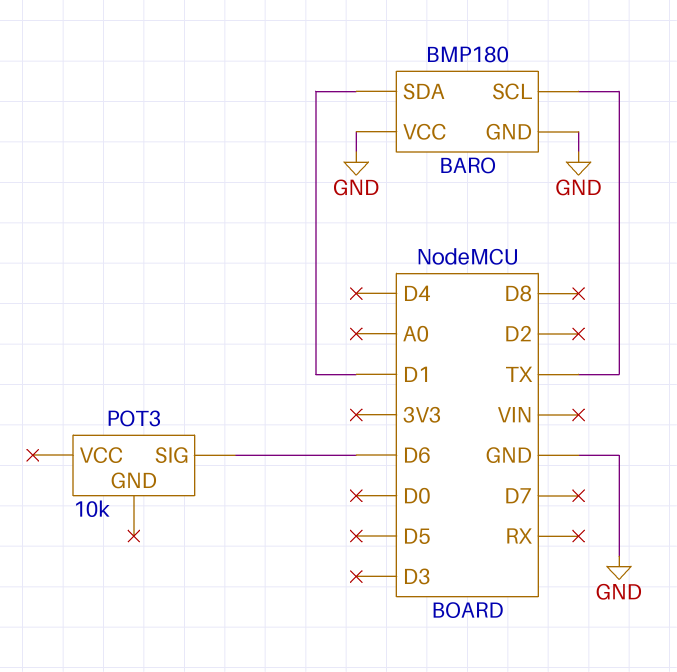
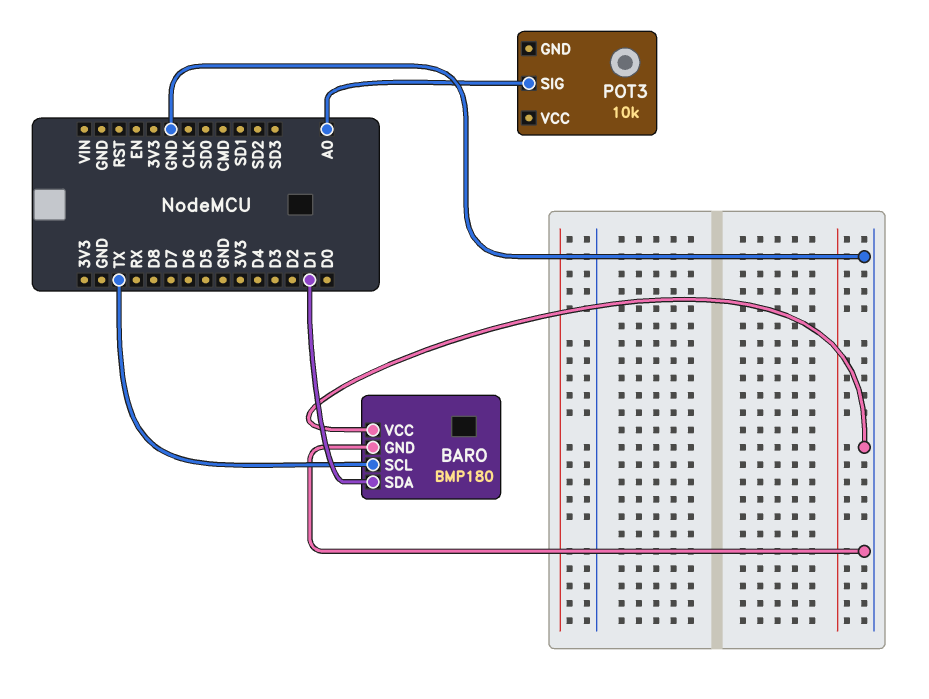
POT3 pin SIG: D6 -> A0

